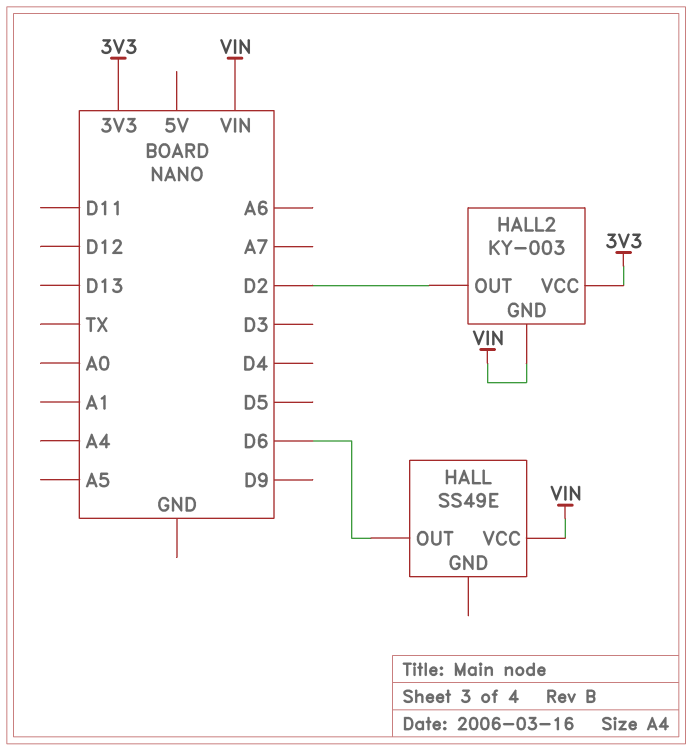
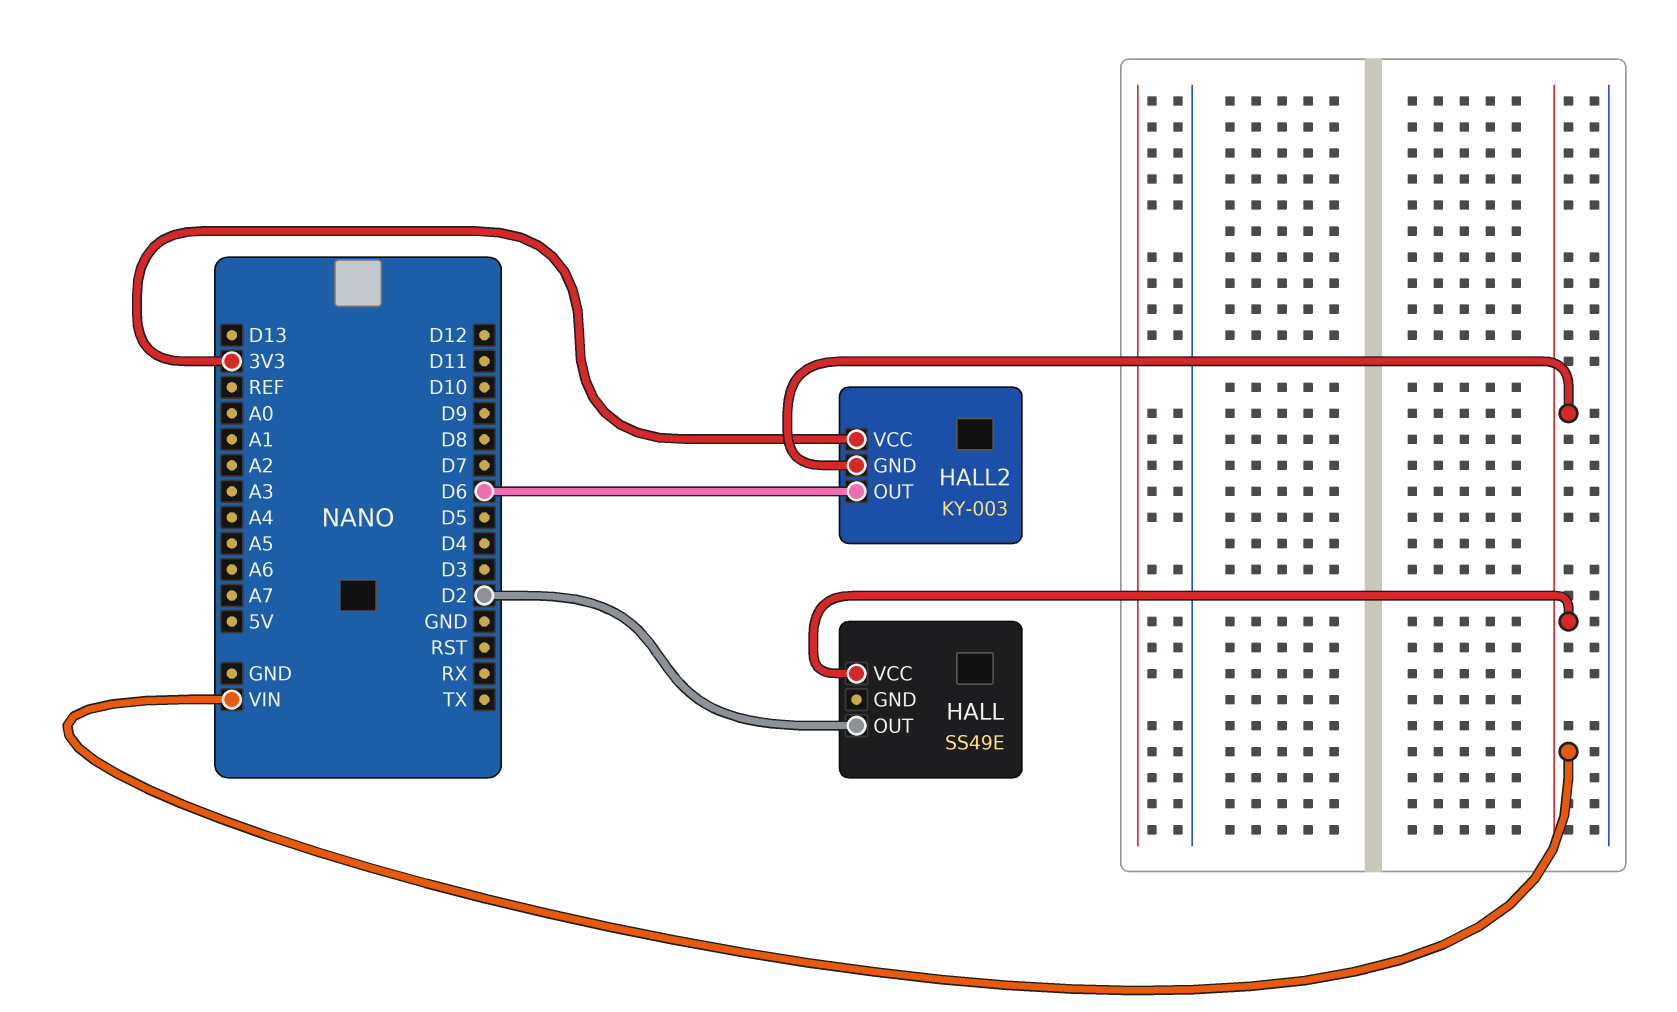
HALL pin OUT: D6 -> D2
HALL2 pin OUT: D2 -> D6

